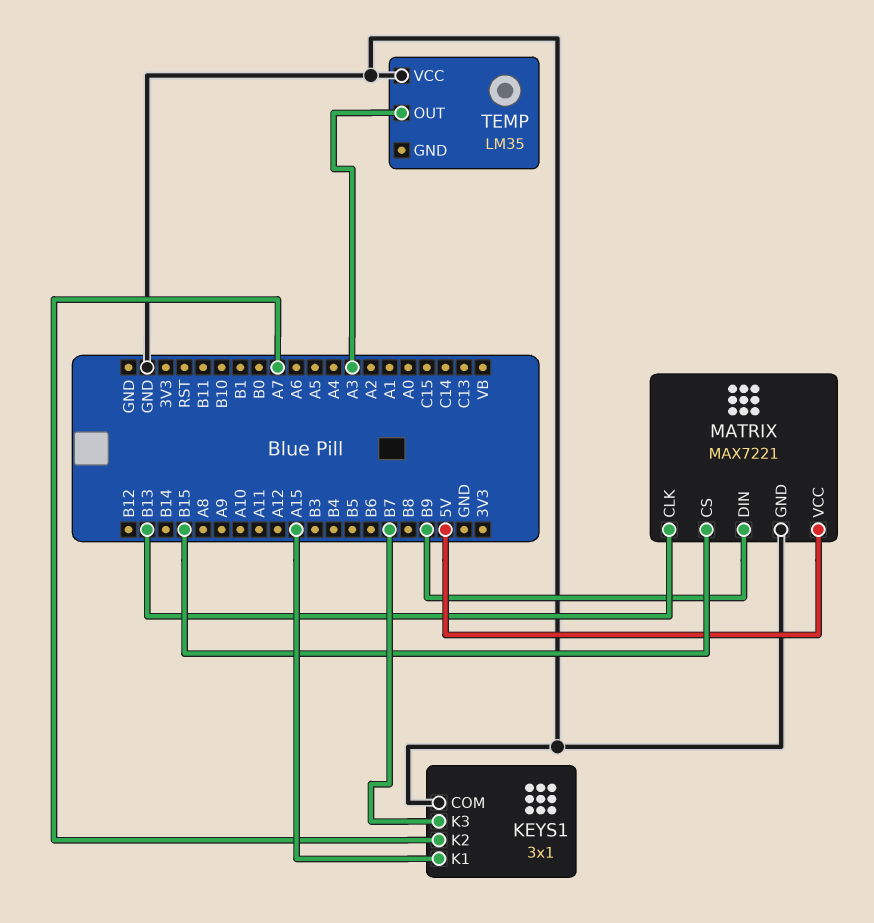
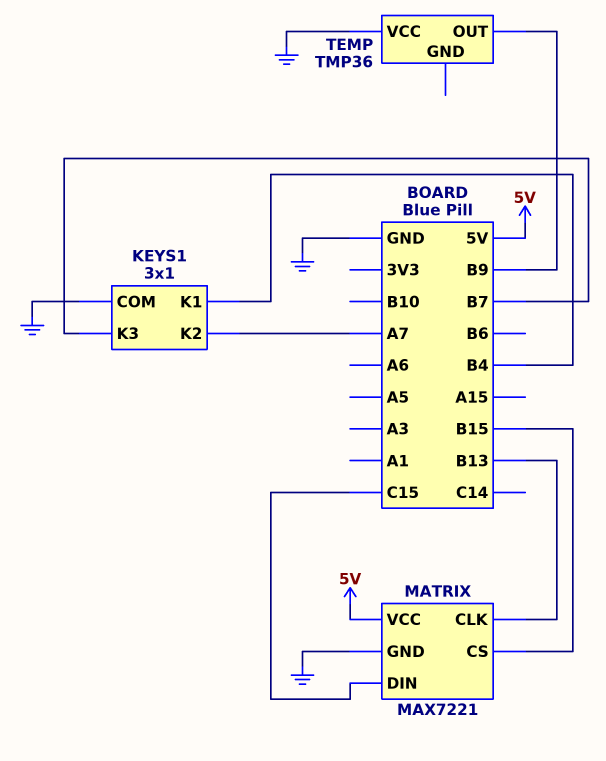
KEYS1 pin K1: A15 -> B4
MATRIX pin DIN: B9 -> C15
TEMP: LM35 -> TMP36
TEMP pin OUT: A3 -> B9

